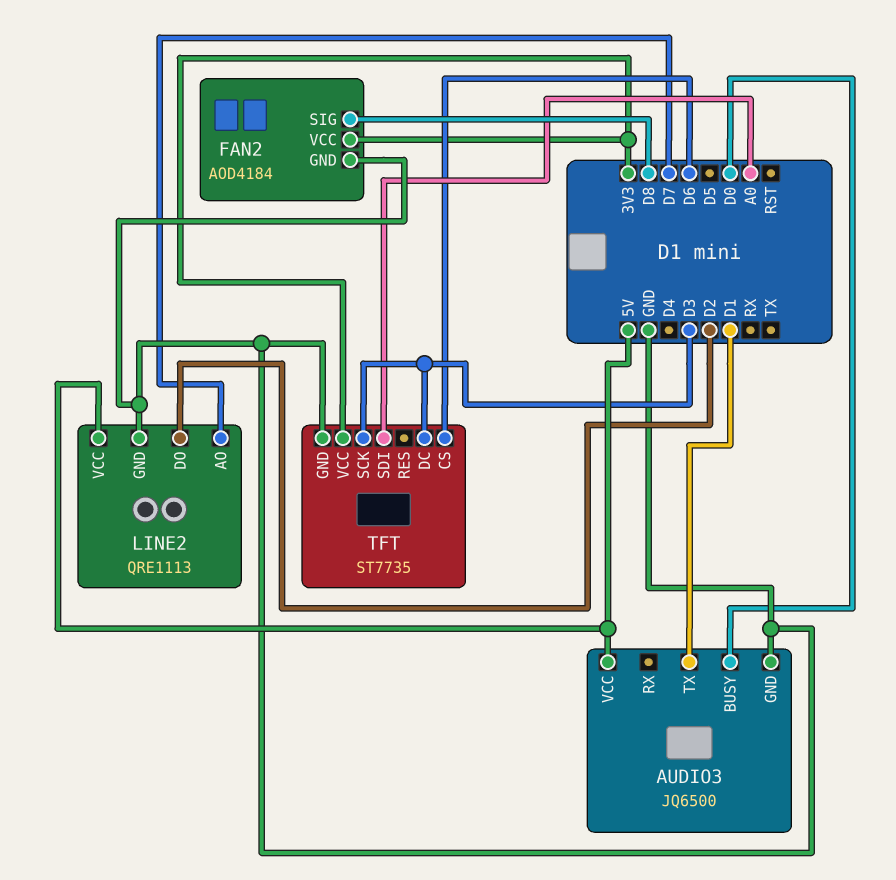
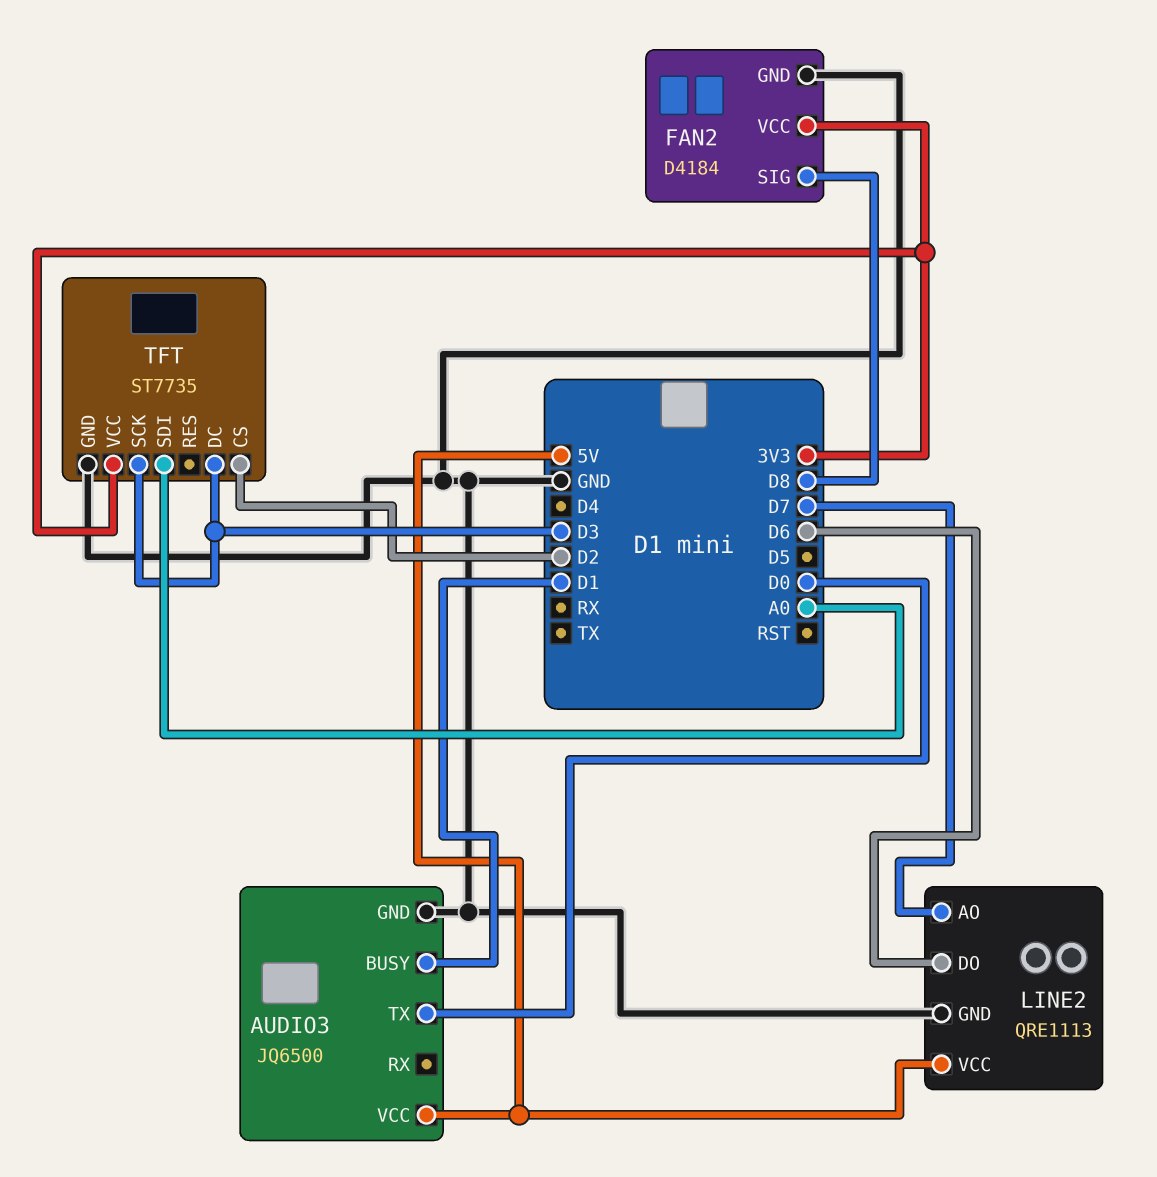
AUDIO3 pin BUSY: D0 -> D1
AUDIO3 pin TX: D1 -> D0
FAN2: AOD4184 -> D4184
LINE2 pin DO: D2 -> D6
TFT pin CS: D6 -> D2

